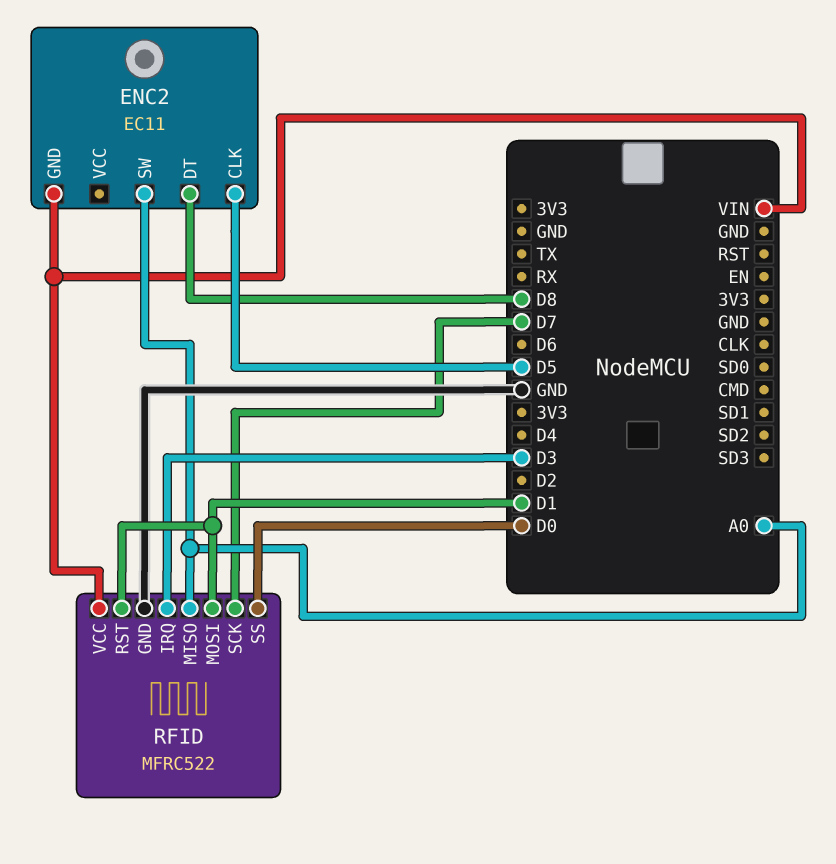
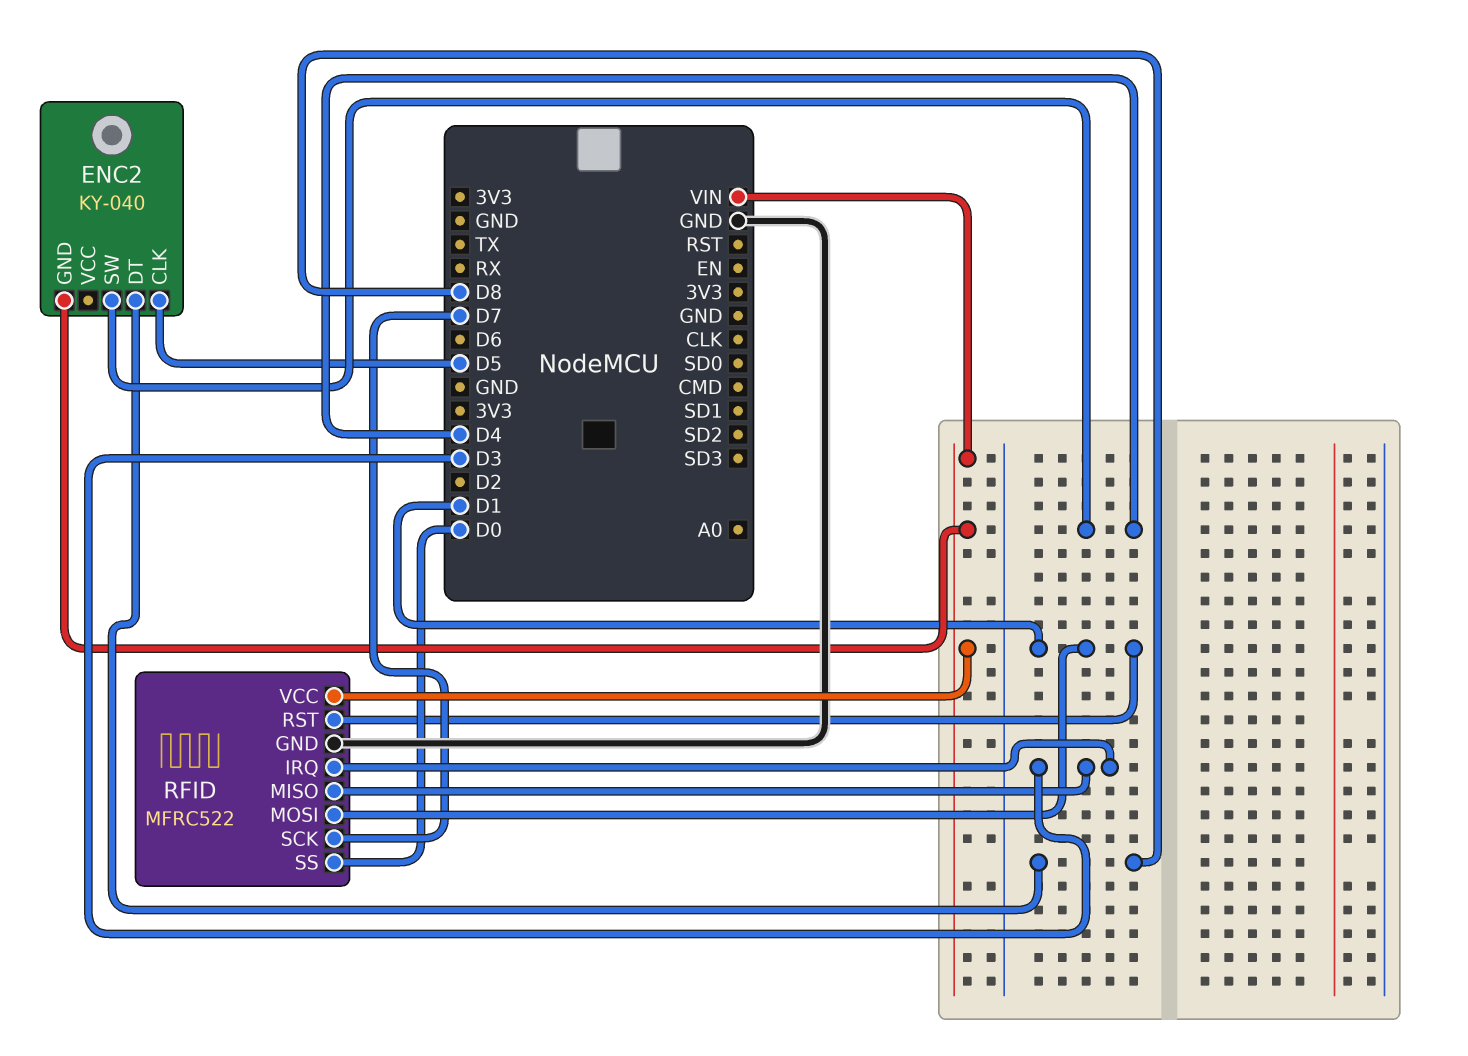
ENC2: EC11 -> KY-040
ENC2 pin SW: A0 -> D4
RFID pin MISO: A0 -> D3

